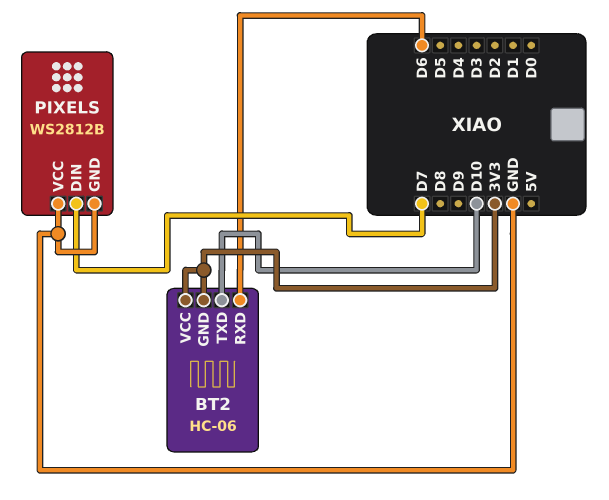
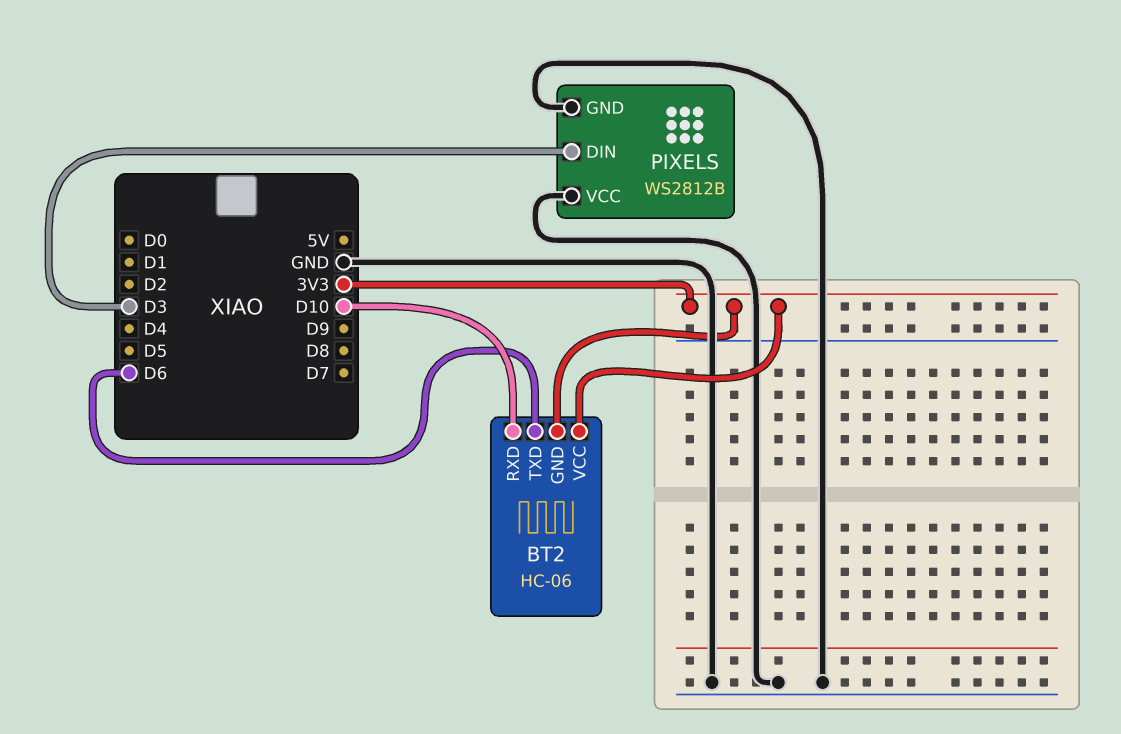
BT2 pin RXD: D6 -> D10
BT2 pin TXD: D10 -> D6
PIXELS pin DIN: D7 -> D3

